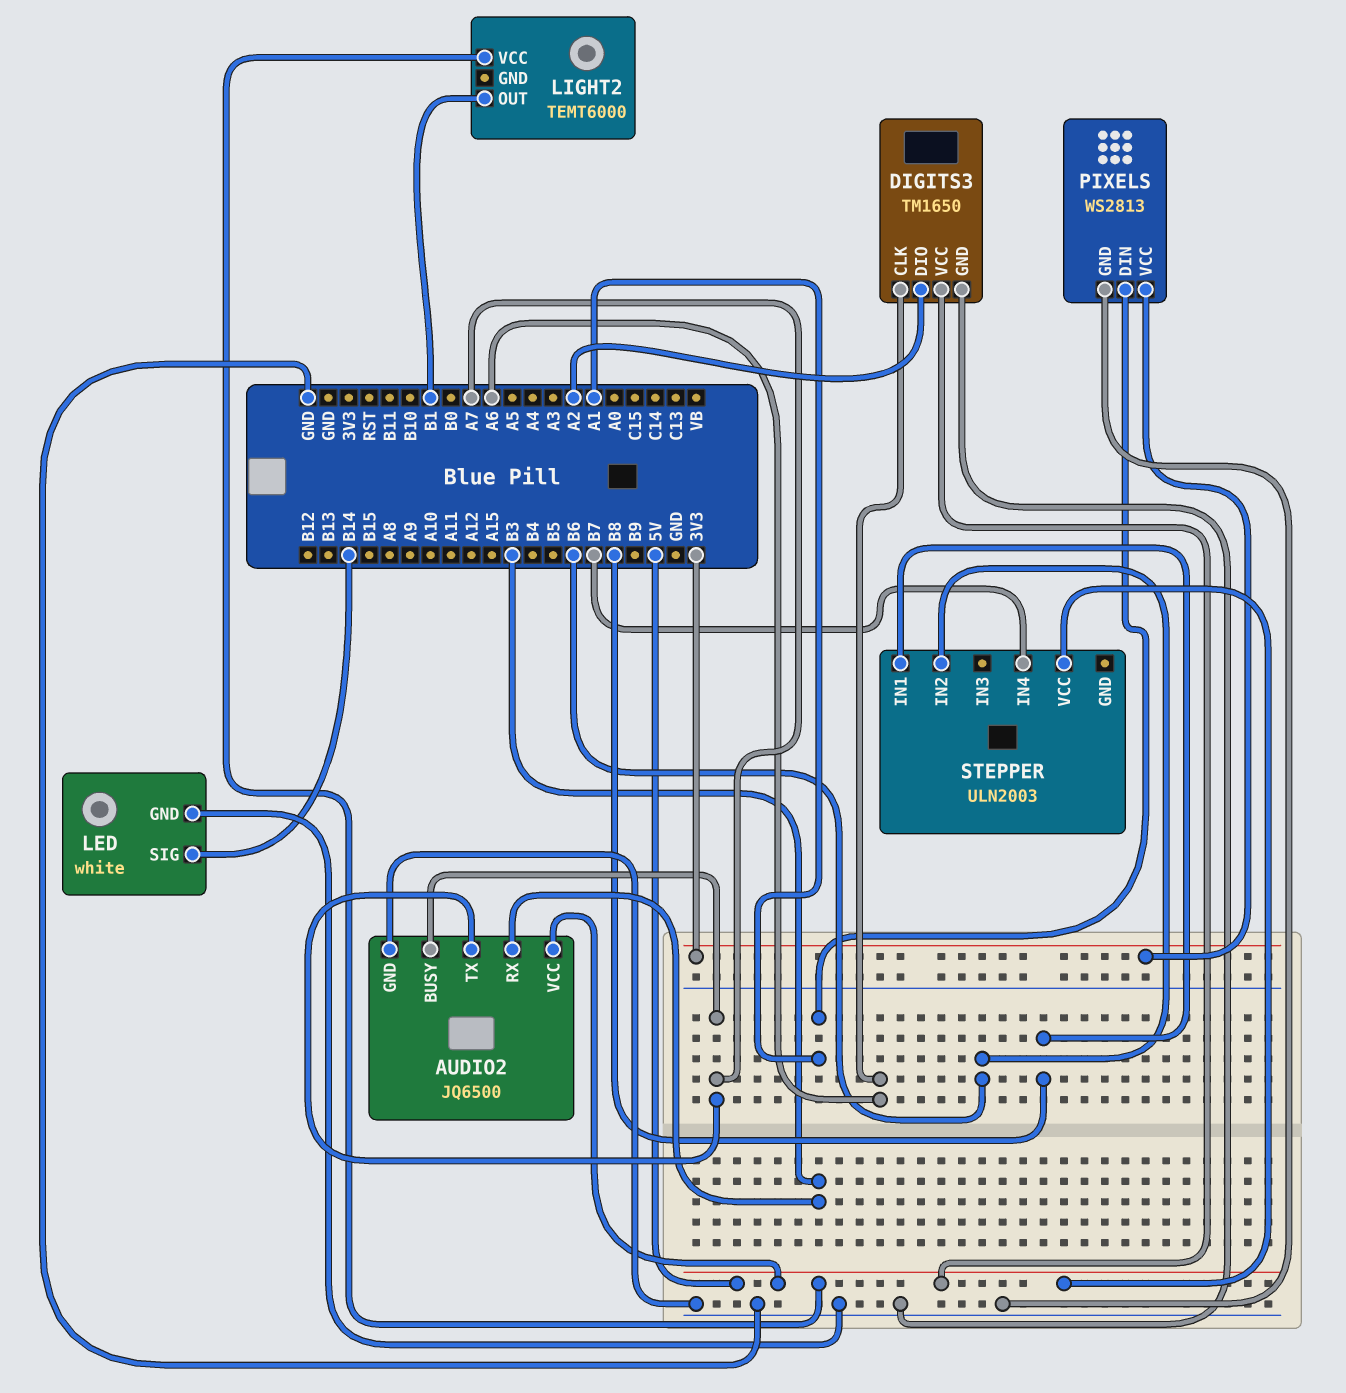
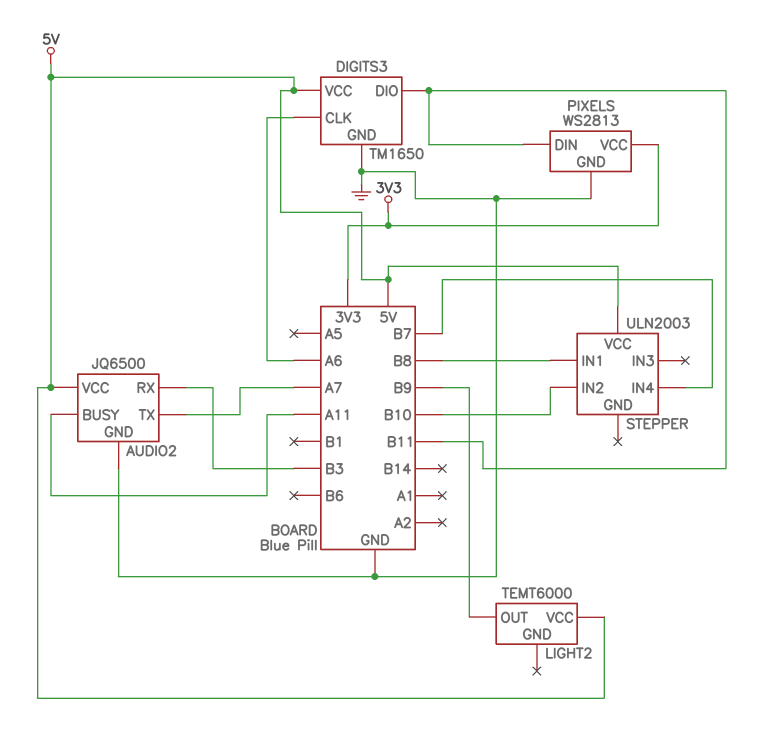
AUDIO2 pin BUSY: A7 -> A11
DIGITS3 pin DIO: A2 -> B11
LED: white -> none
LED pin GND: GND -> none
LED pin SIG: B14 -> none
LIGHT2 pin OUT: B1 -> B9
PIXELS pin DIN: A1 -> B11
STEPPER pin IN2: B6 -> B10

